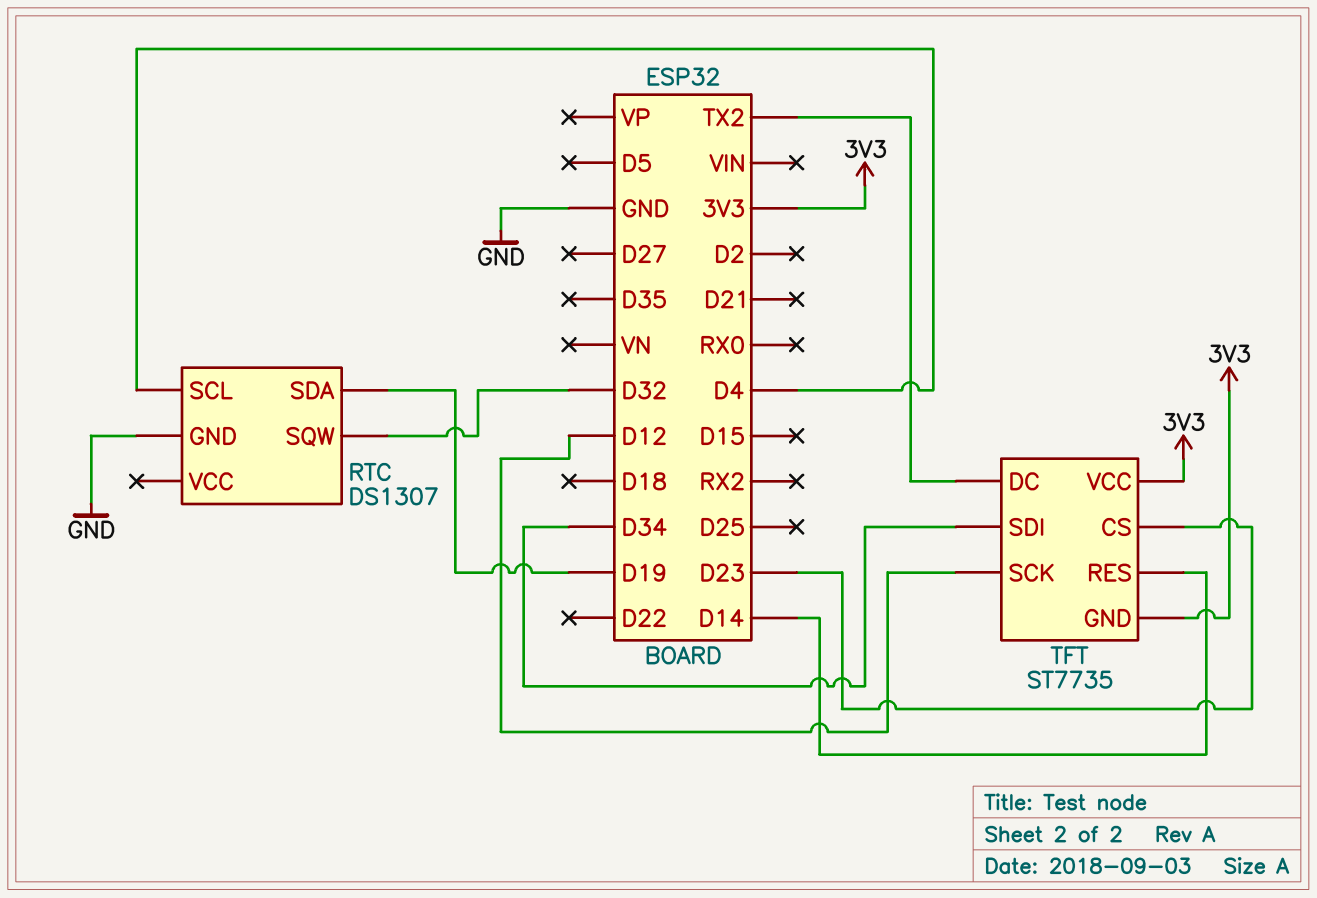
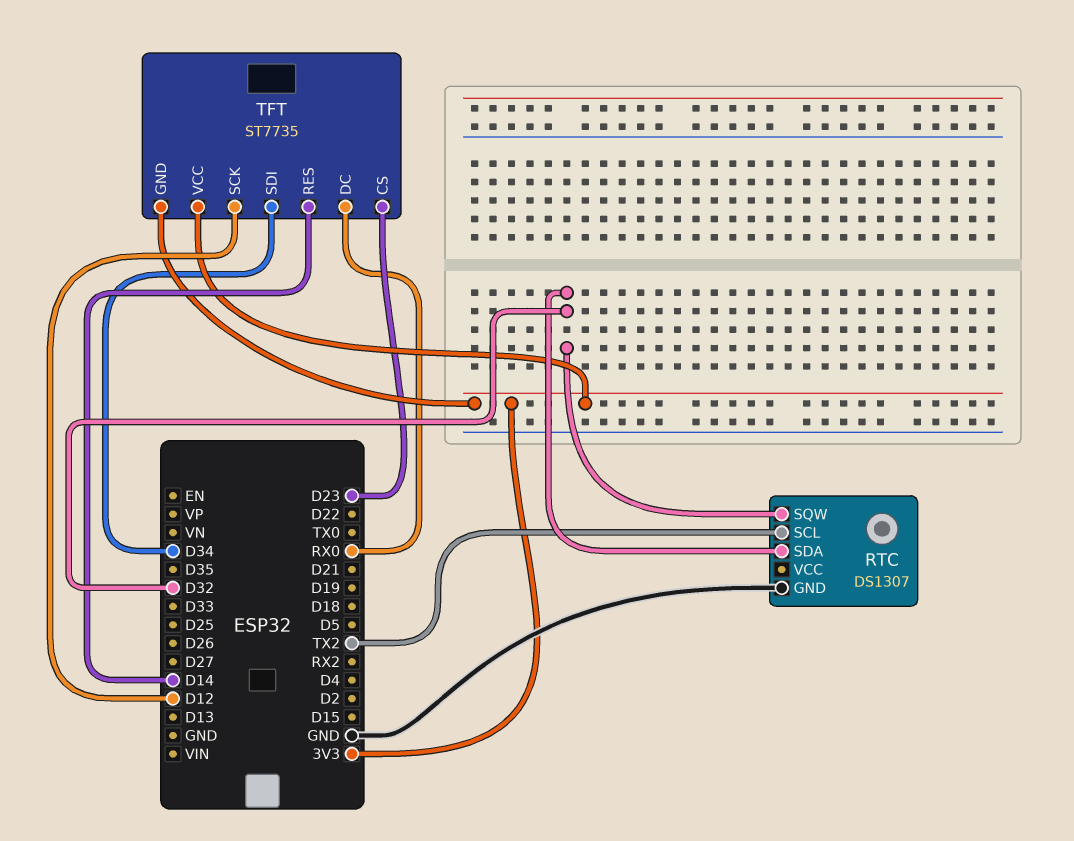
RTC pin SCL: D4 -> TX2
RTC pin SDA: D19 -> D32
TFT pin DC: TX2 -> RX0

